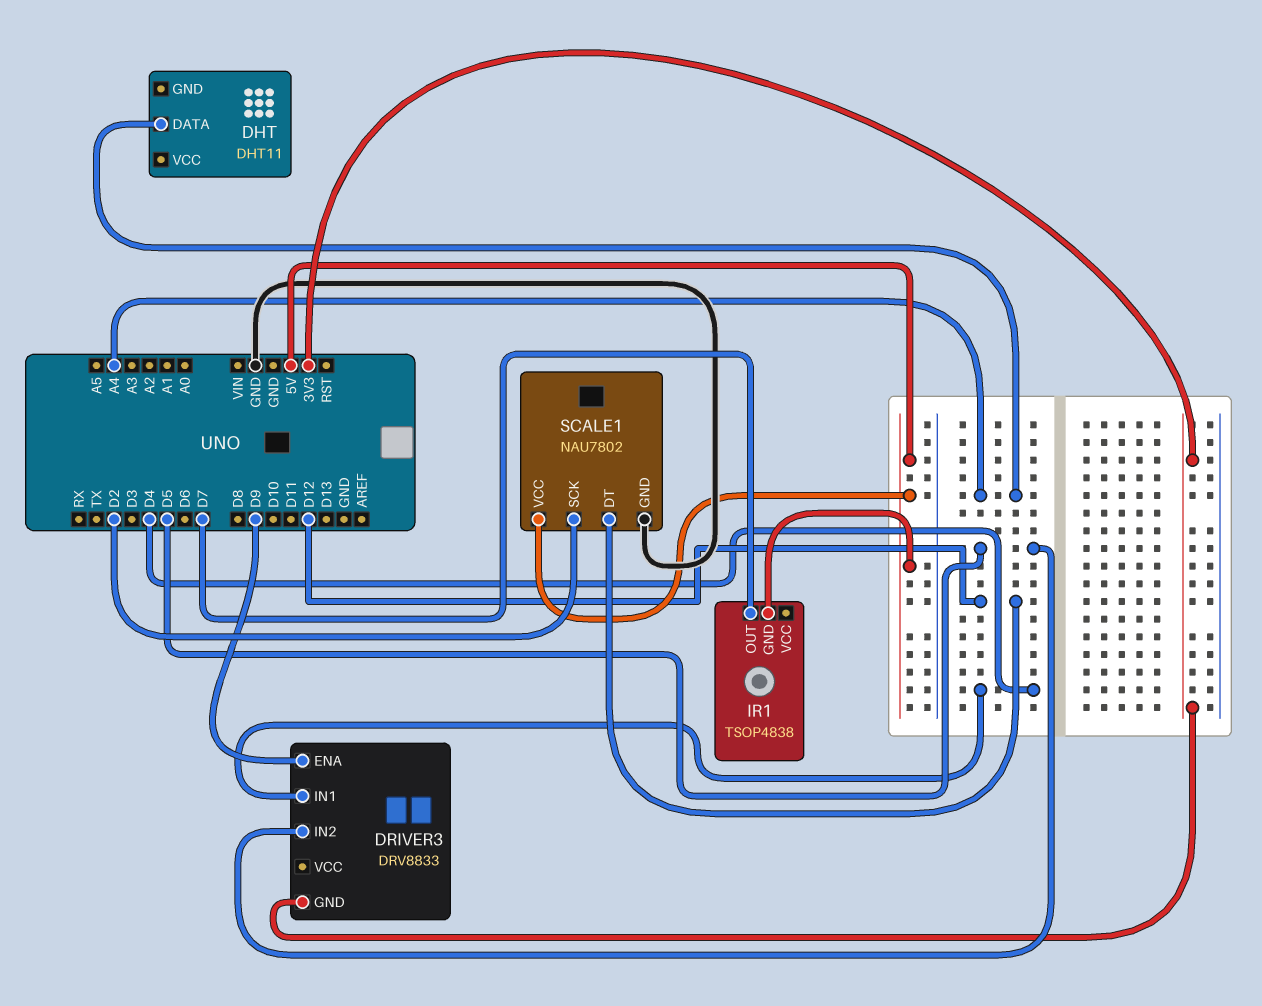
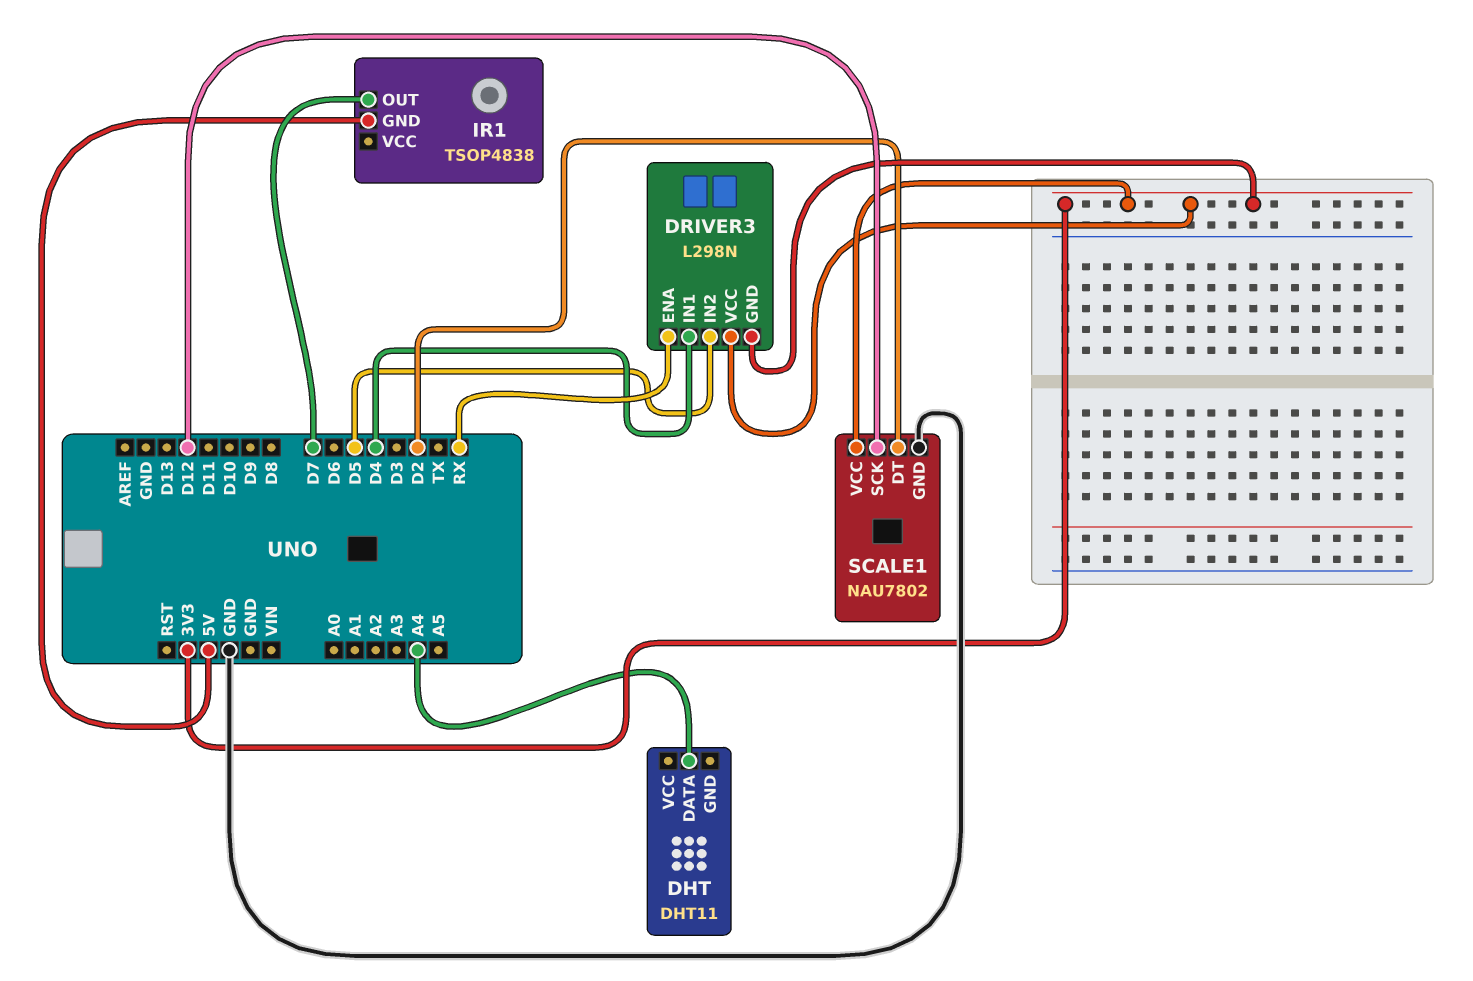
DRIVER3: DRV8833 -> L298N
DRIVER3 pin ENA: D9 -> RX
DRIVER3 pin VCC: none -> 3V3
SCALE1 pin DT: D12 -> D2
SCALE1 pin SCK: D2 -> D12
SCALE1 pin VCC: 5V -> 3V3

